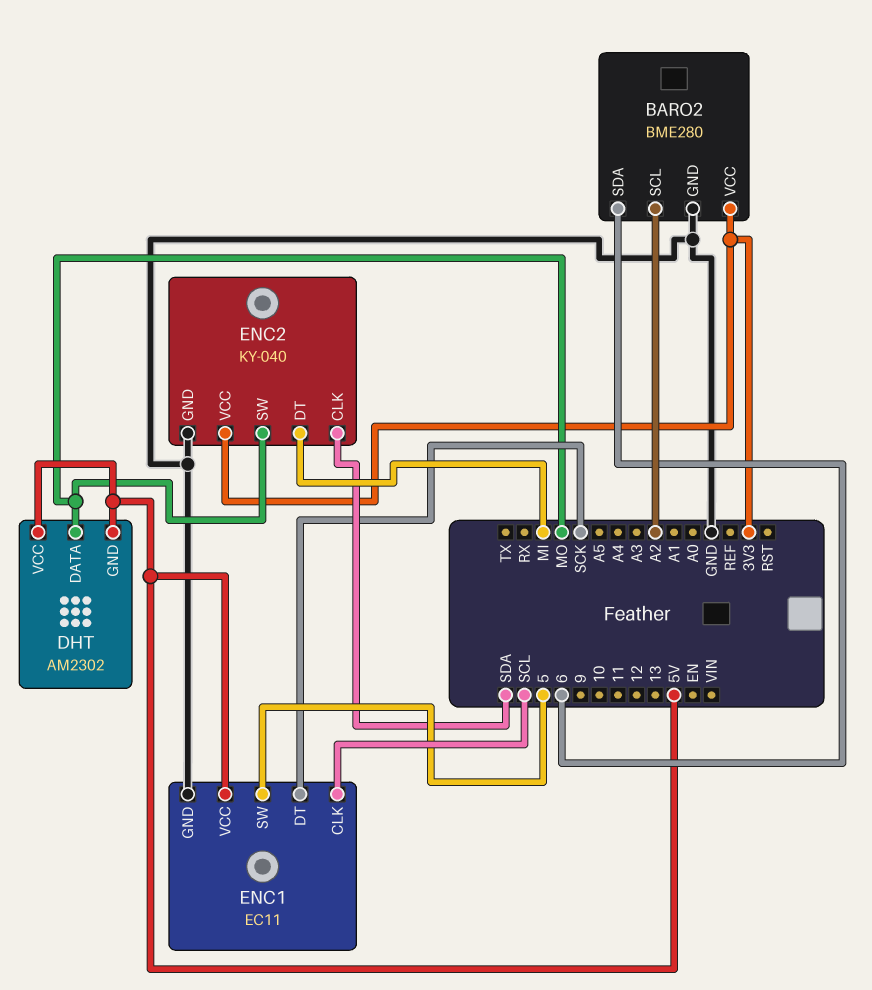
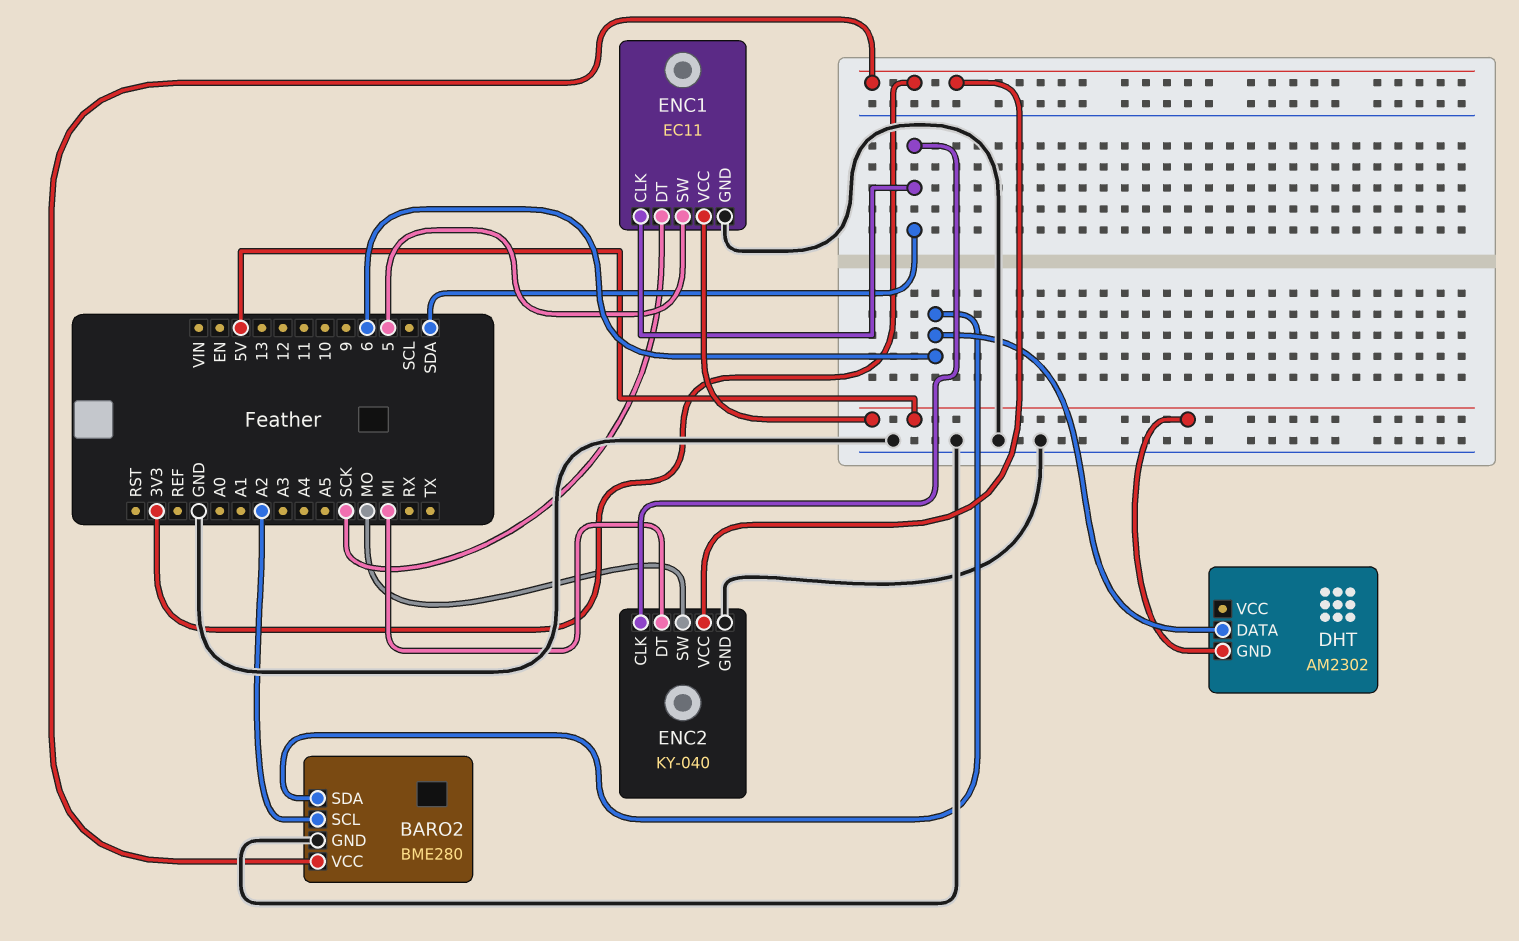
DHT pin DATA: MO -> 6
DHT pin VCC: 5V -> none
ENC1 pin CLK: SCL -> SDA

